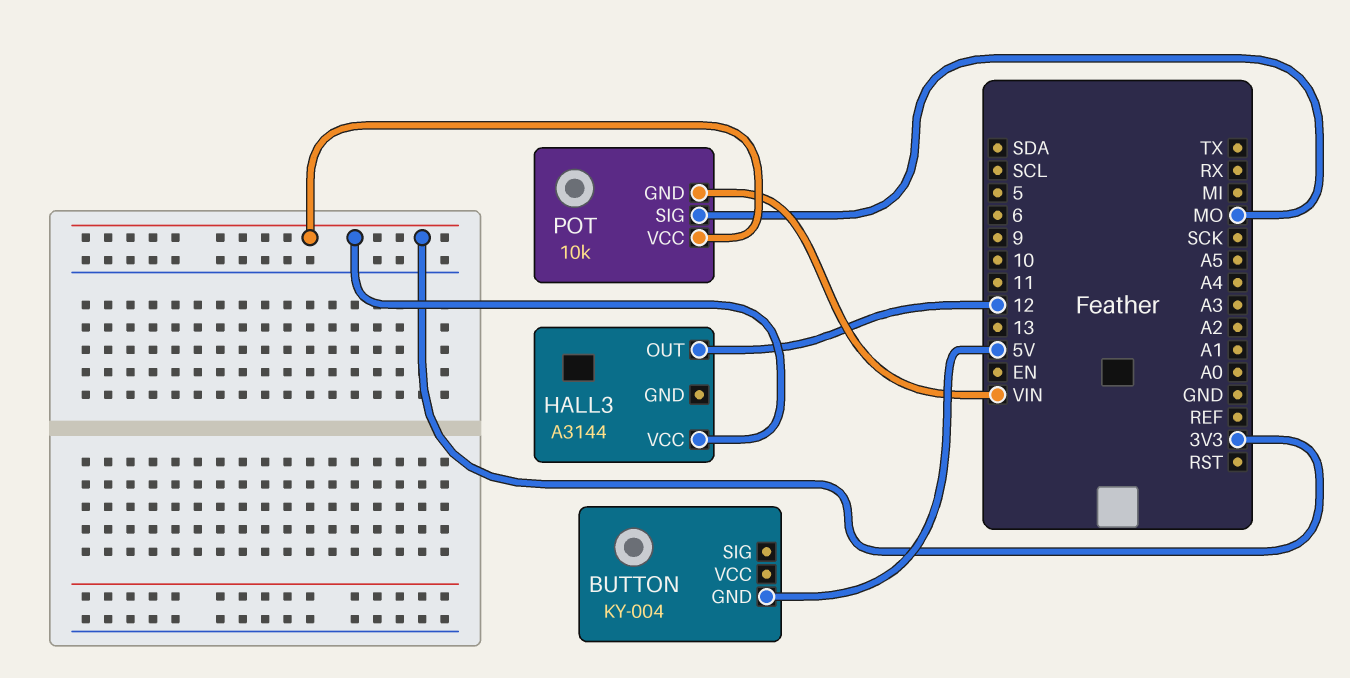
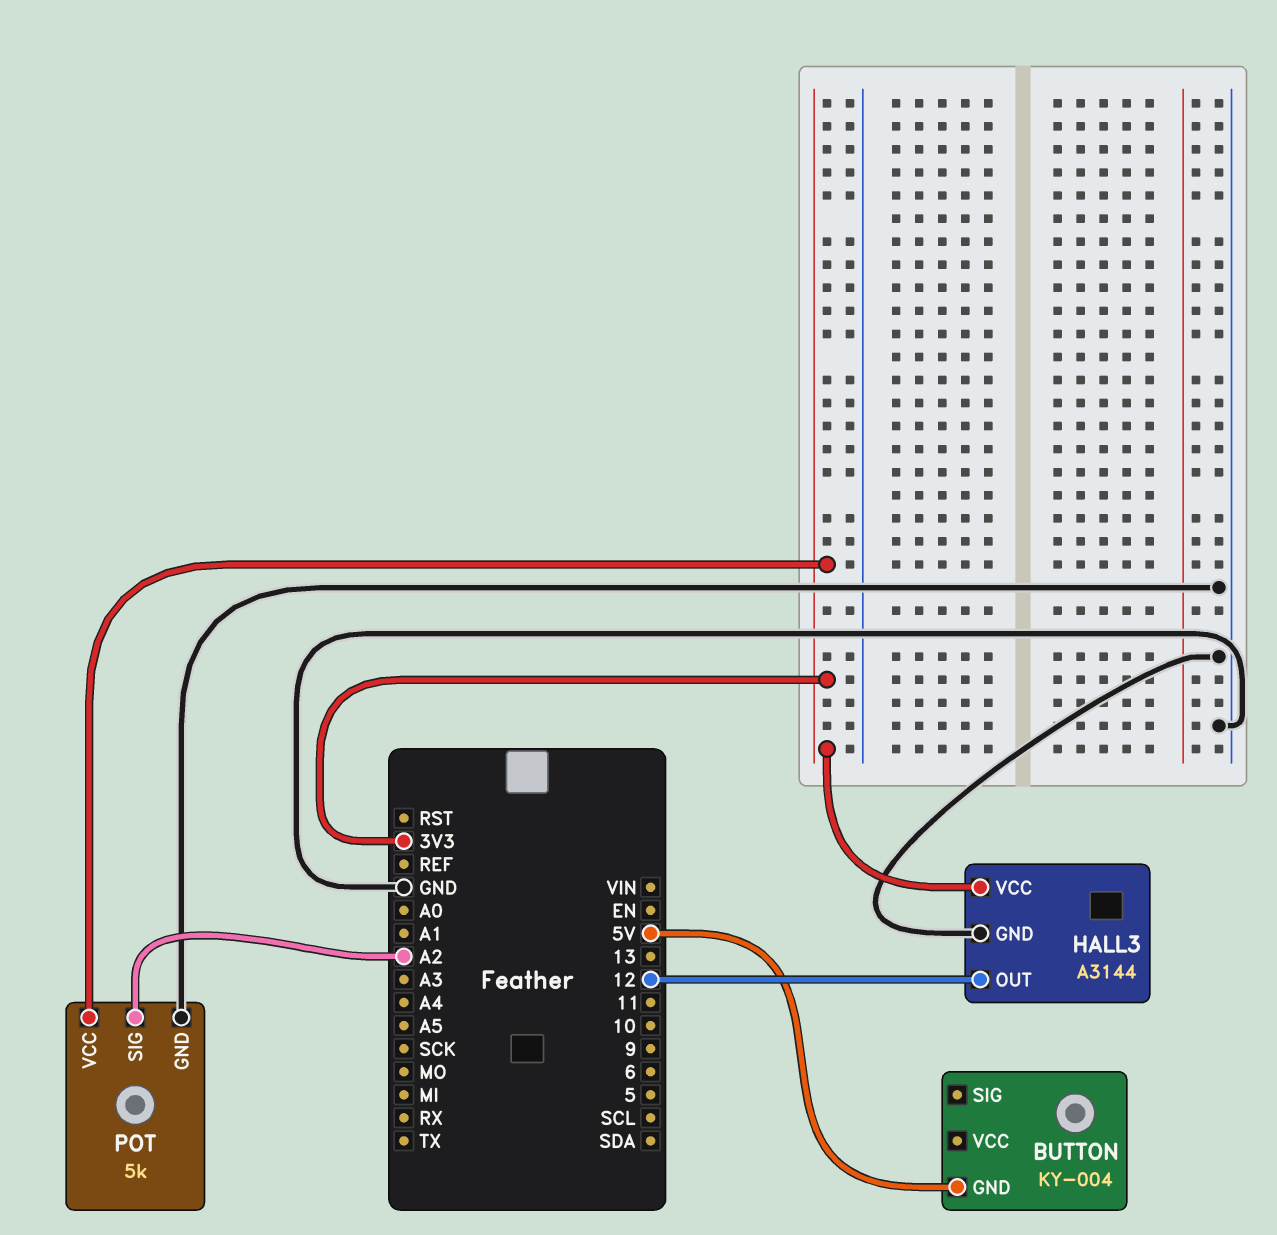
HALL3 pin GND: none -> GND
POT: 10k -> 5k
POT pin GND: VIN -> GND
POT pin SIG: MO -> A2

